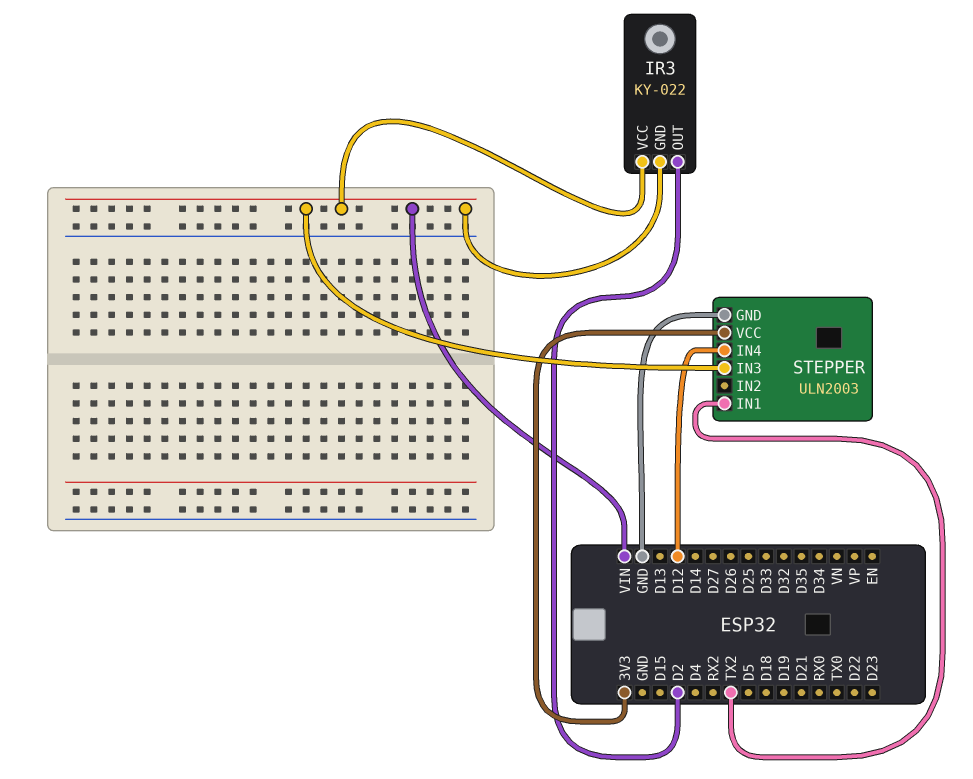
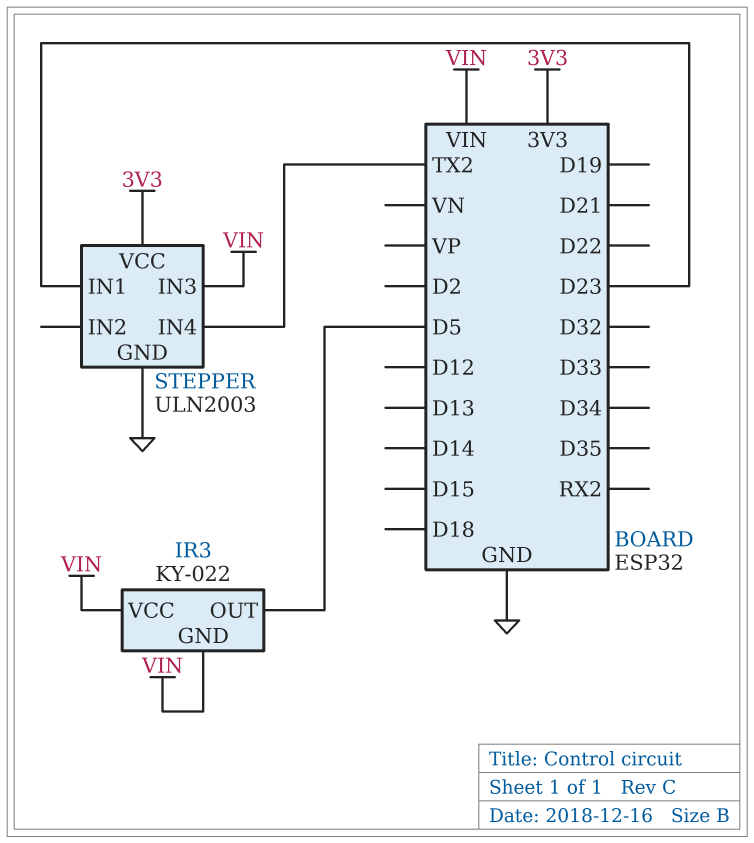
IR3 pin OUT: D2 -> D5
STEPPER pin IN1: TX2 -> D23
STEPPER pin IN4: D12 -> TX2

